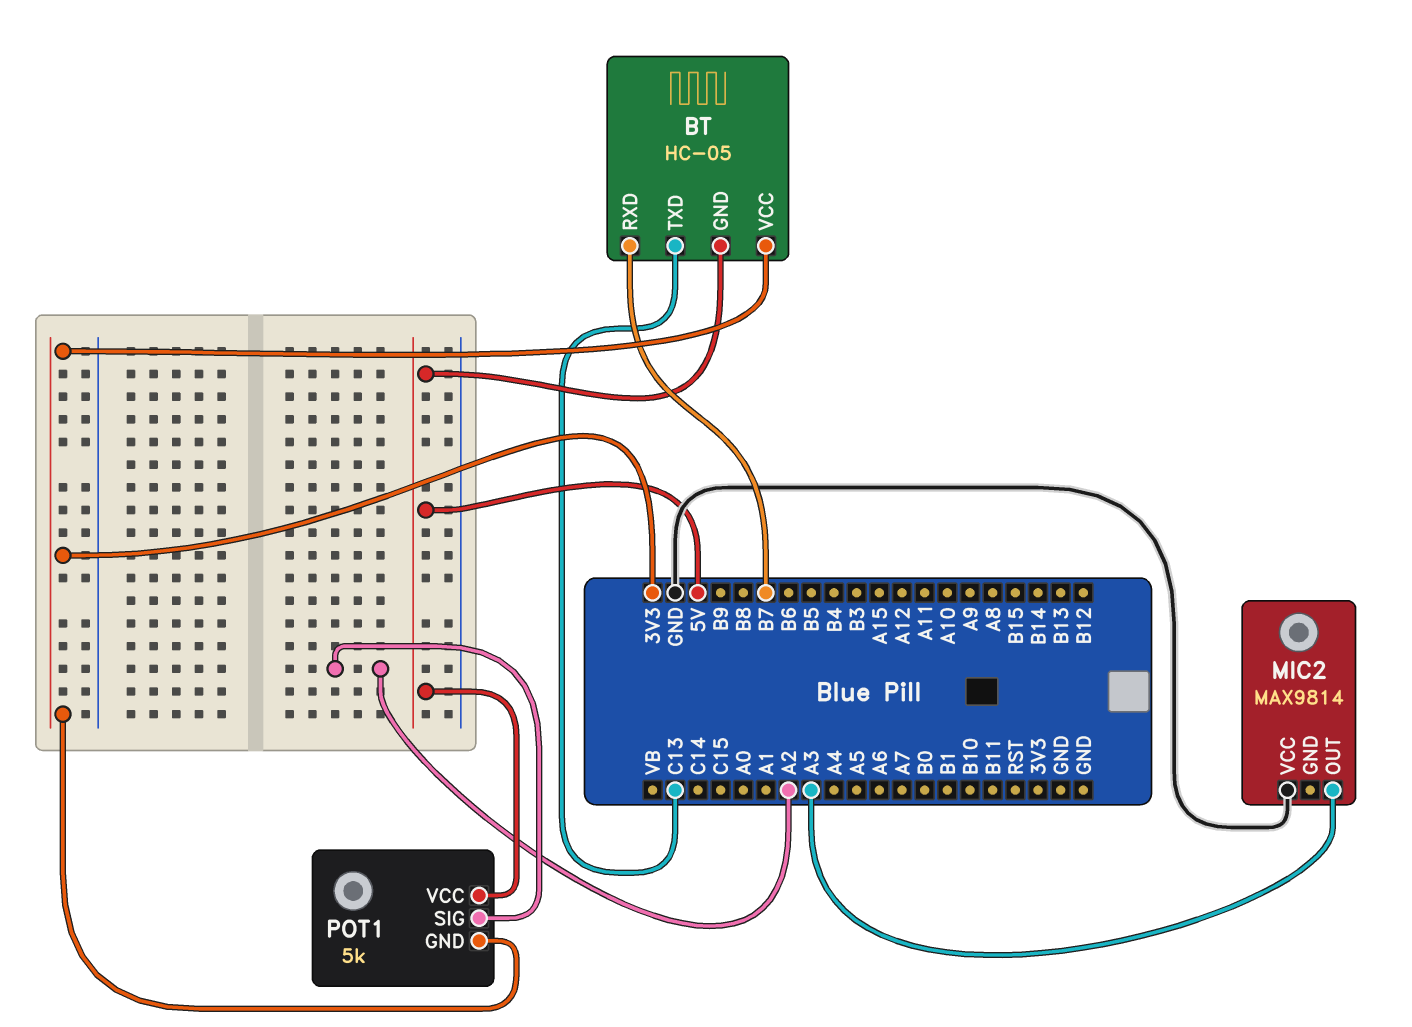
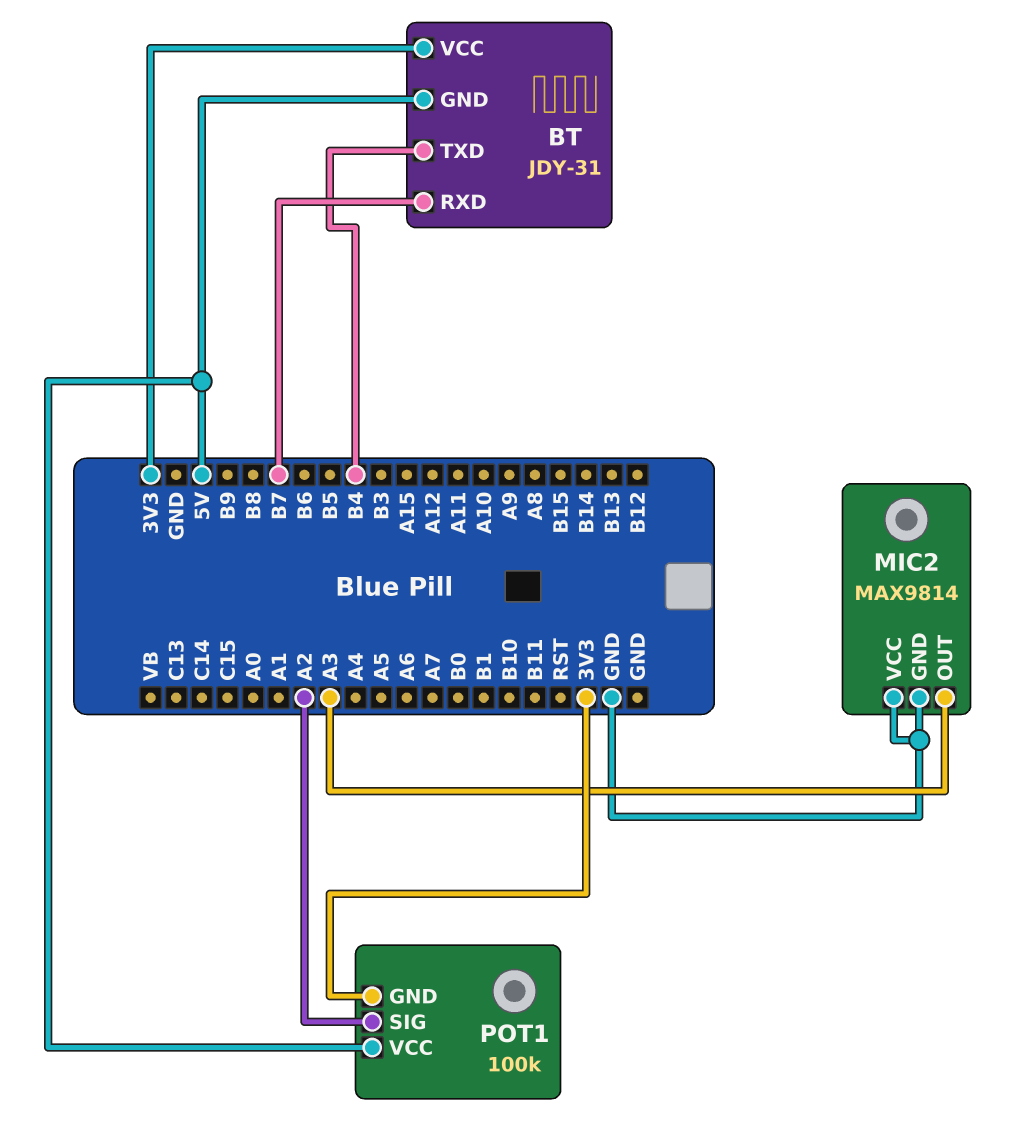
BT: HC-05 -> JDY-31
BT pin TXD: C13 -> B4
MIC2 pin GND: none -> GND
POT1: 5k -> 100k

